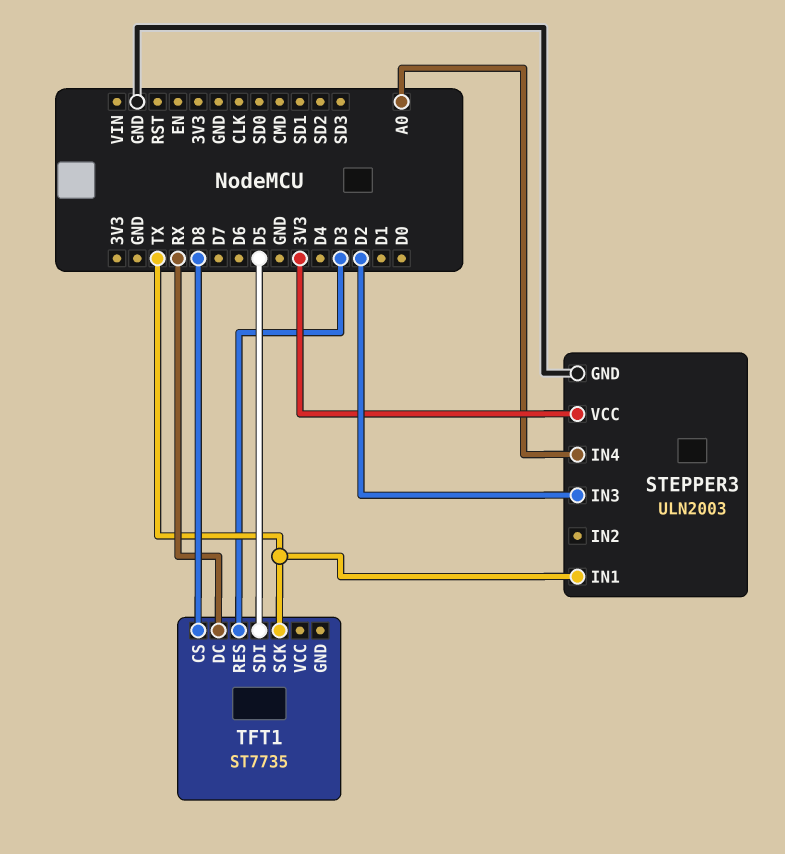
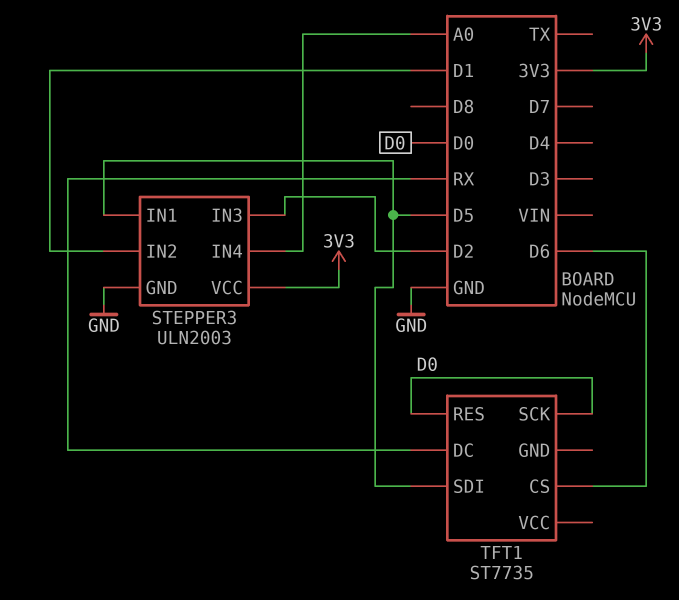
STEPPER3 pin IN1: TX -> D5
STEPPER3 pin IN2: none -> D1
TFT1 pin CS: D8 -> D6
TFT1 pin RES: D3 -> D0
TFT1 pin SCK: TX -> D0

